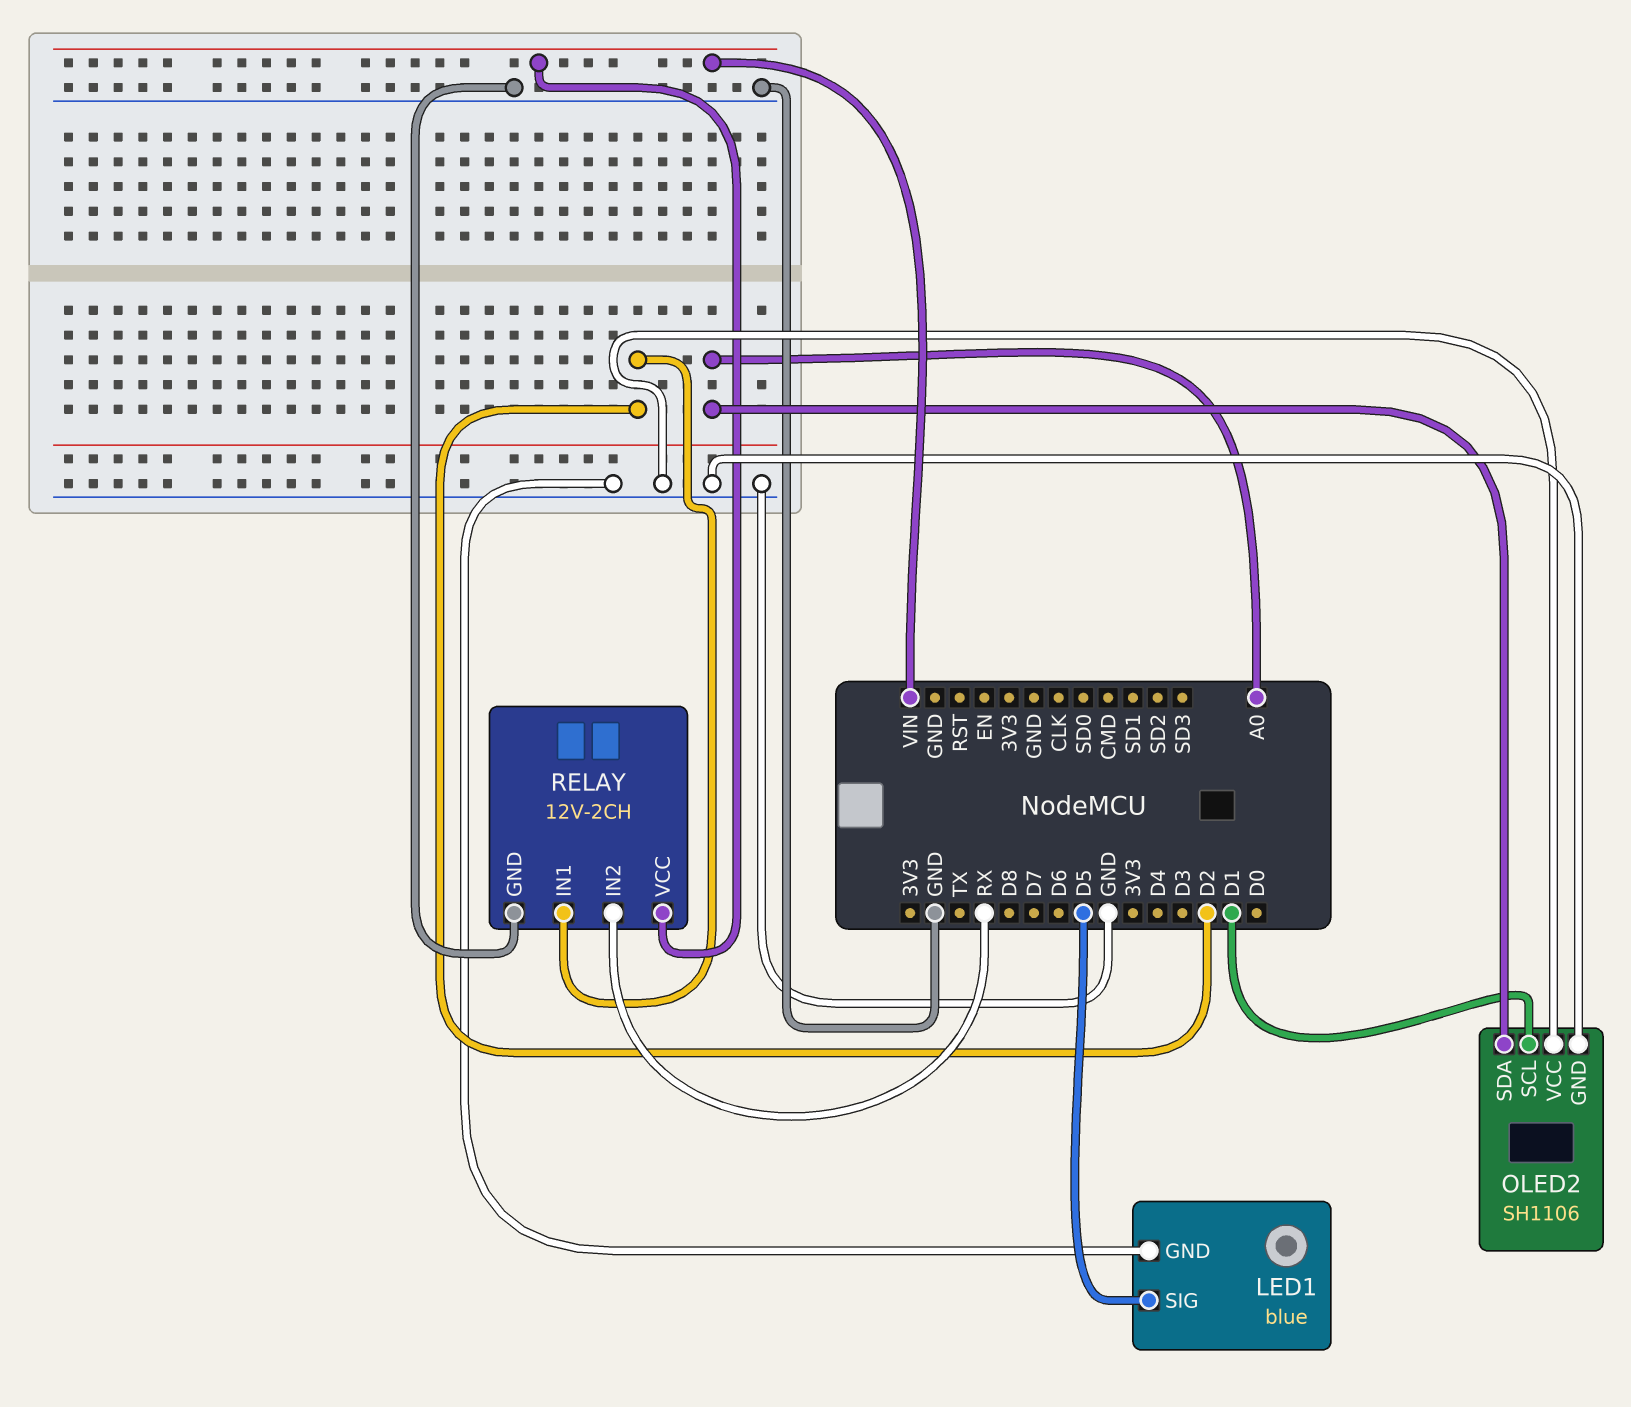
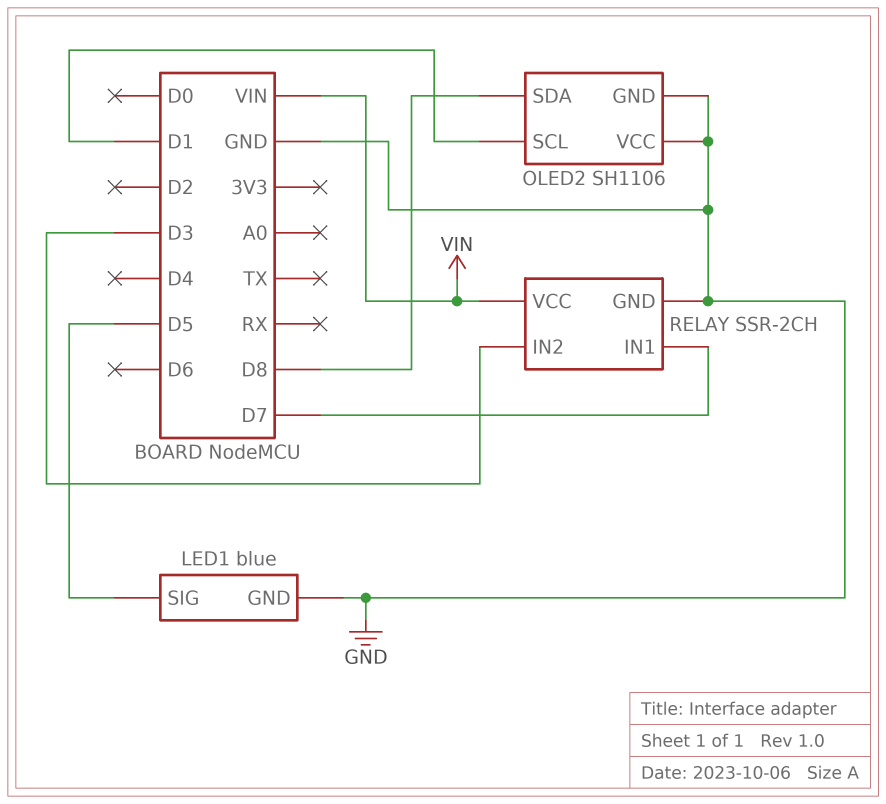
OLED2 pin SDA: A0 -> D8
RELAY: 12V-2CH -> SSR-2CH
RELAY pin IN1: D2 -> D7
RELAY pin IN2: RX -> D3

